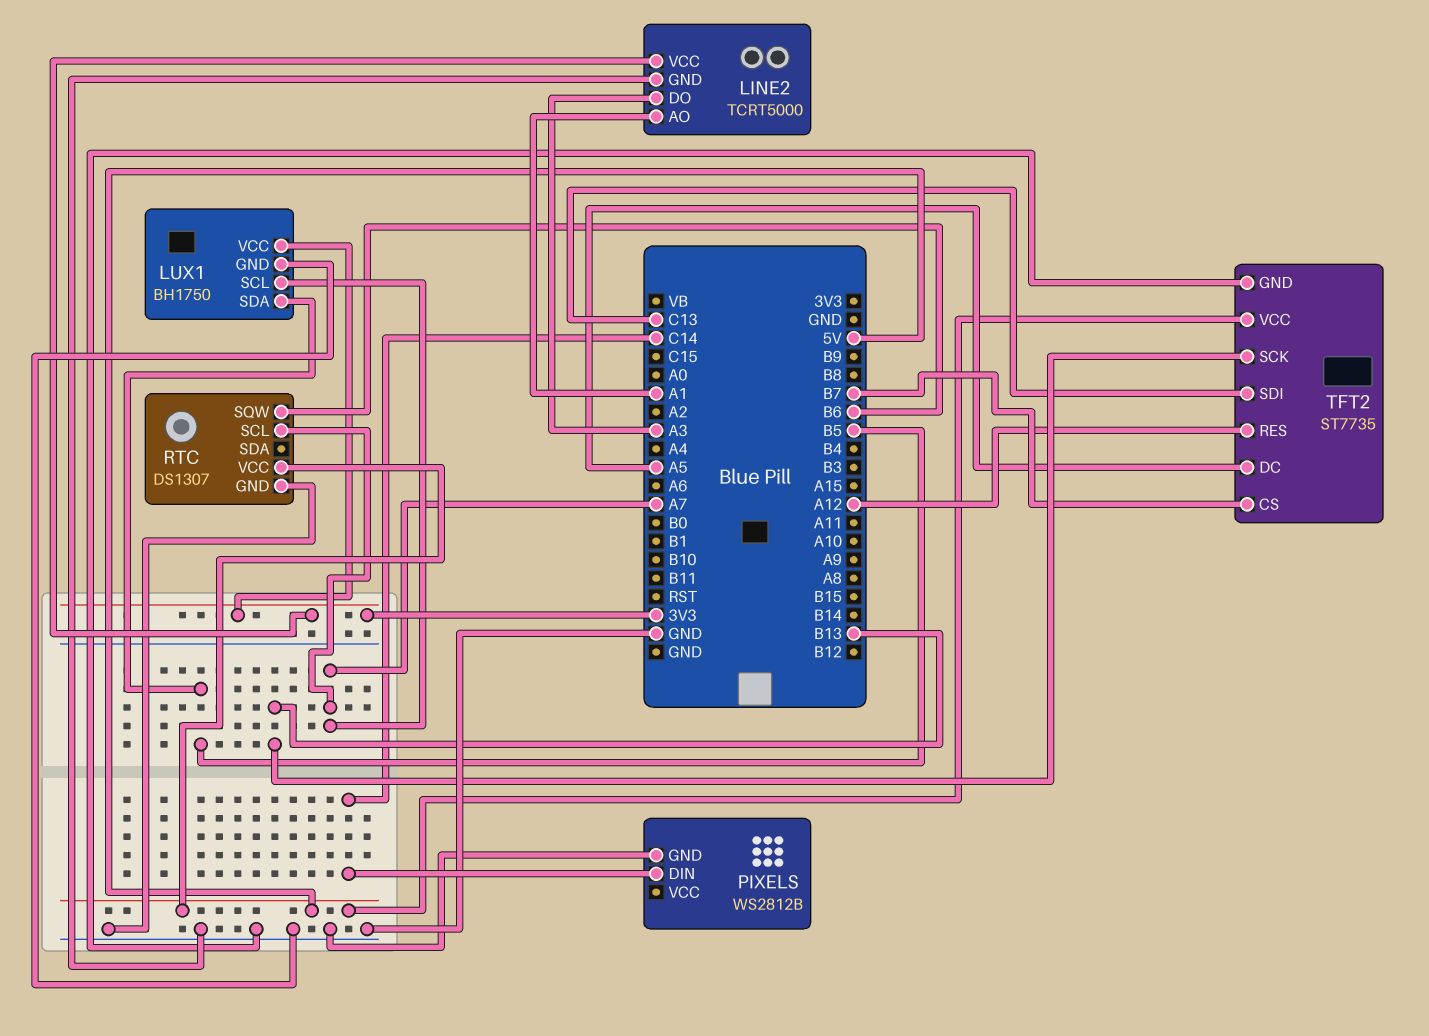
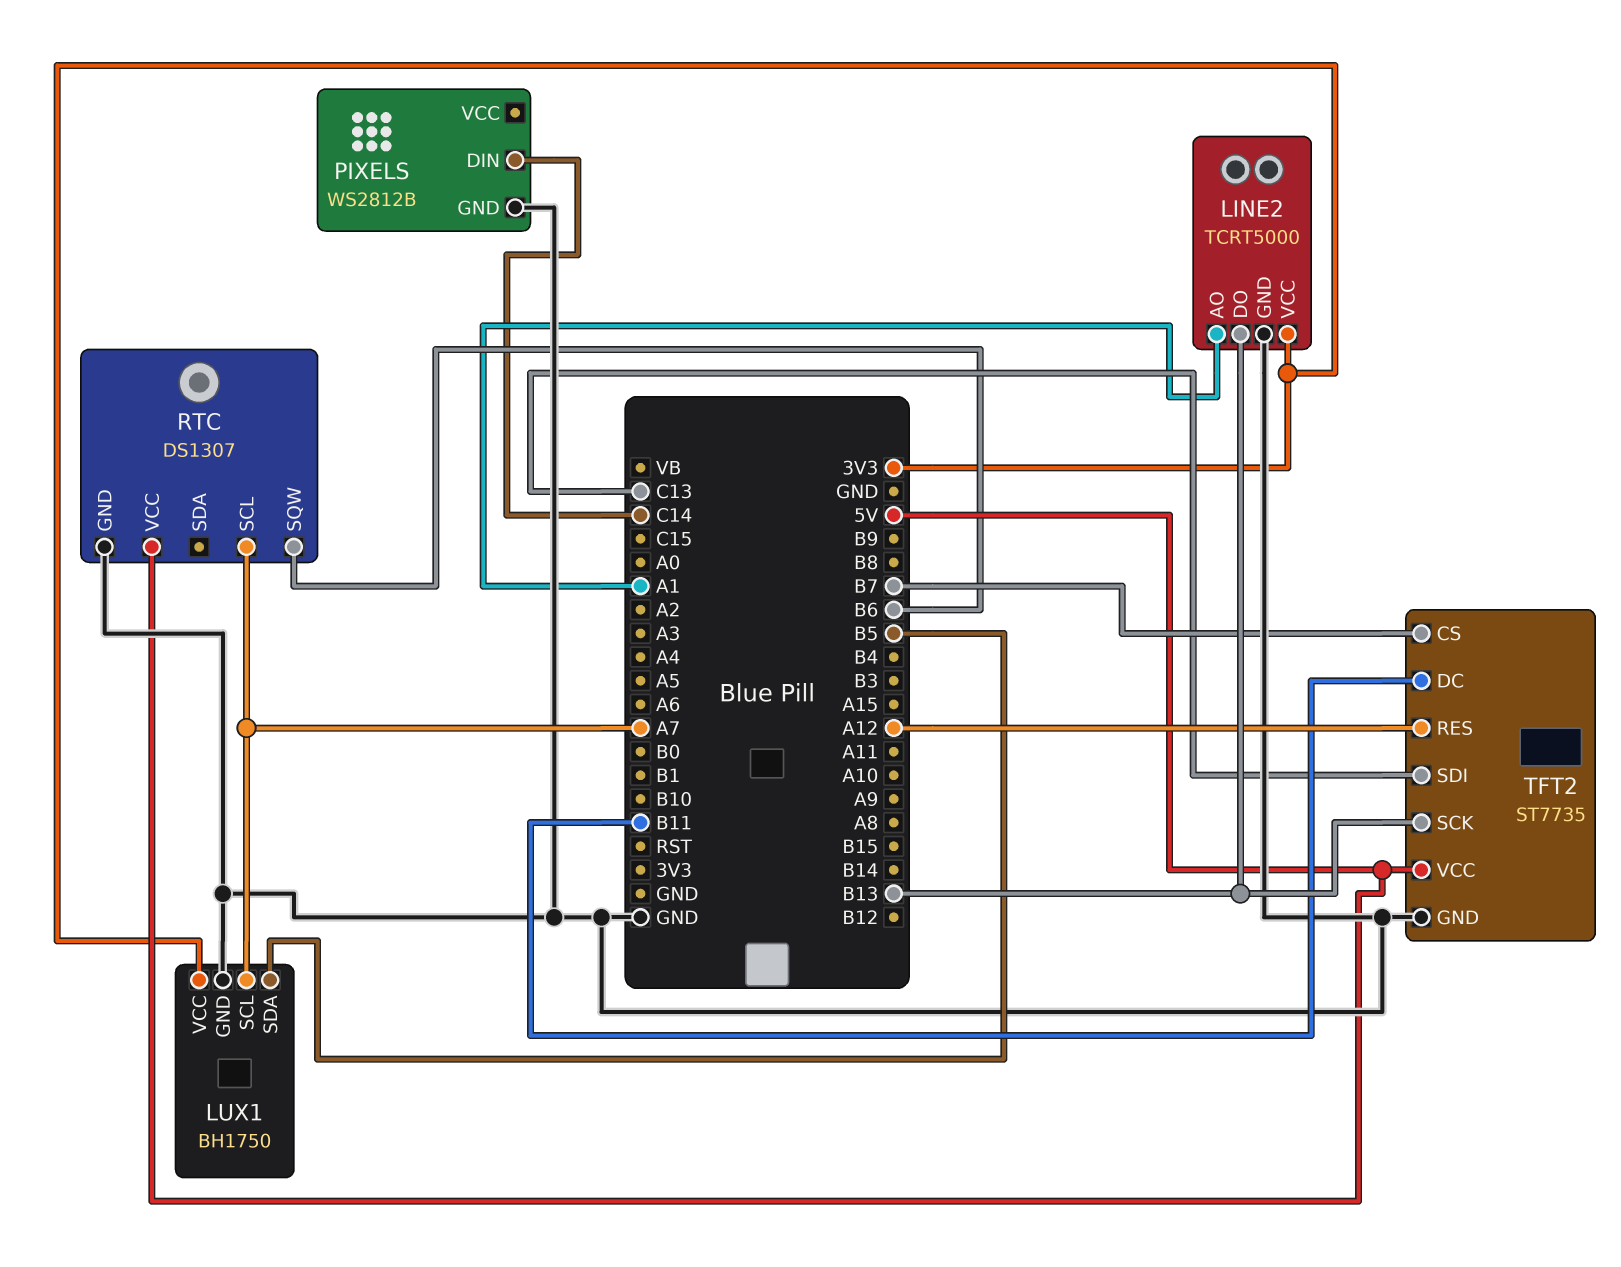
LINE2 pin DO: A3 -> B13
TFT2 pin DC: A5 -> B11

